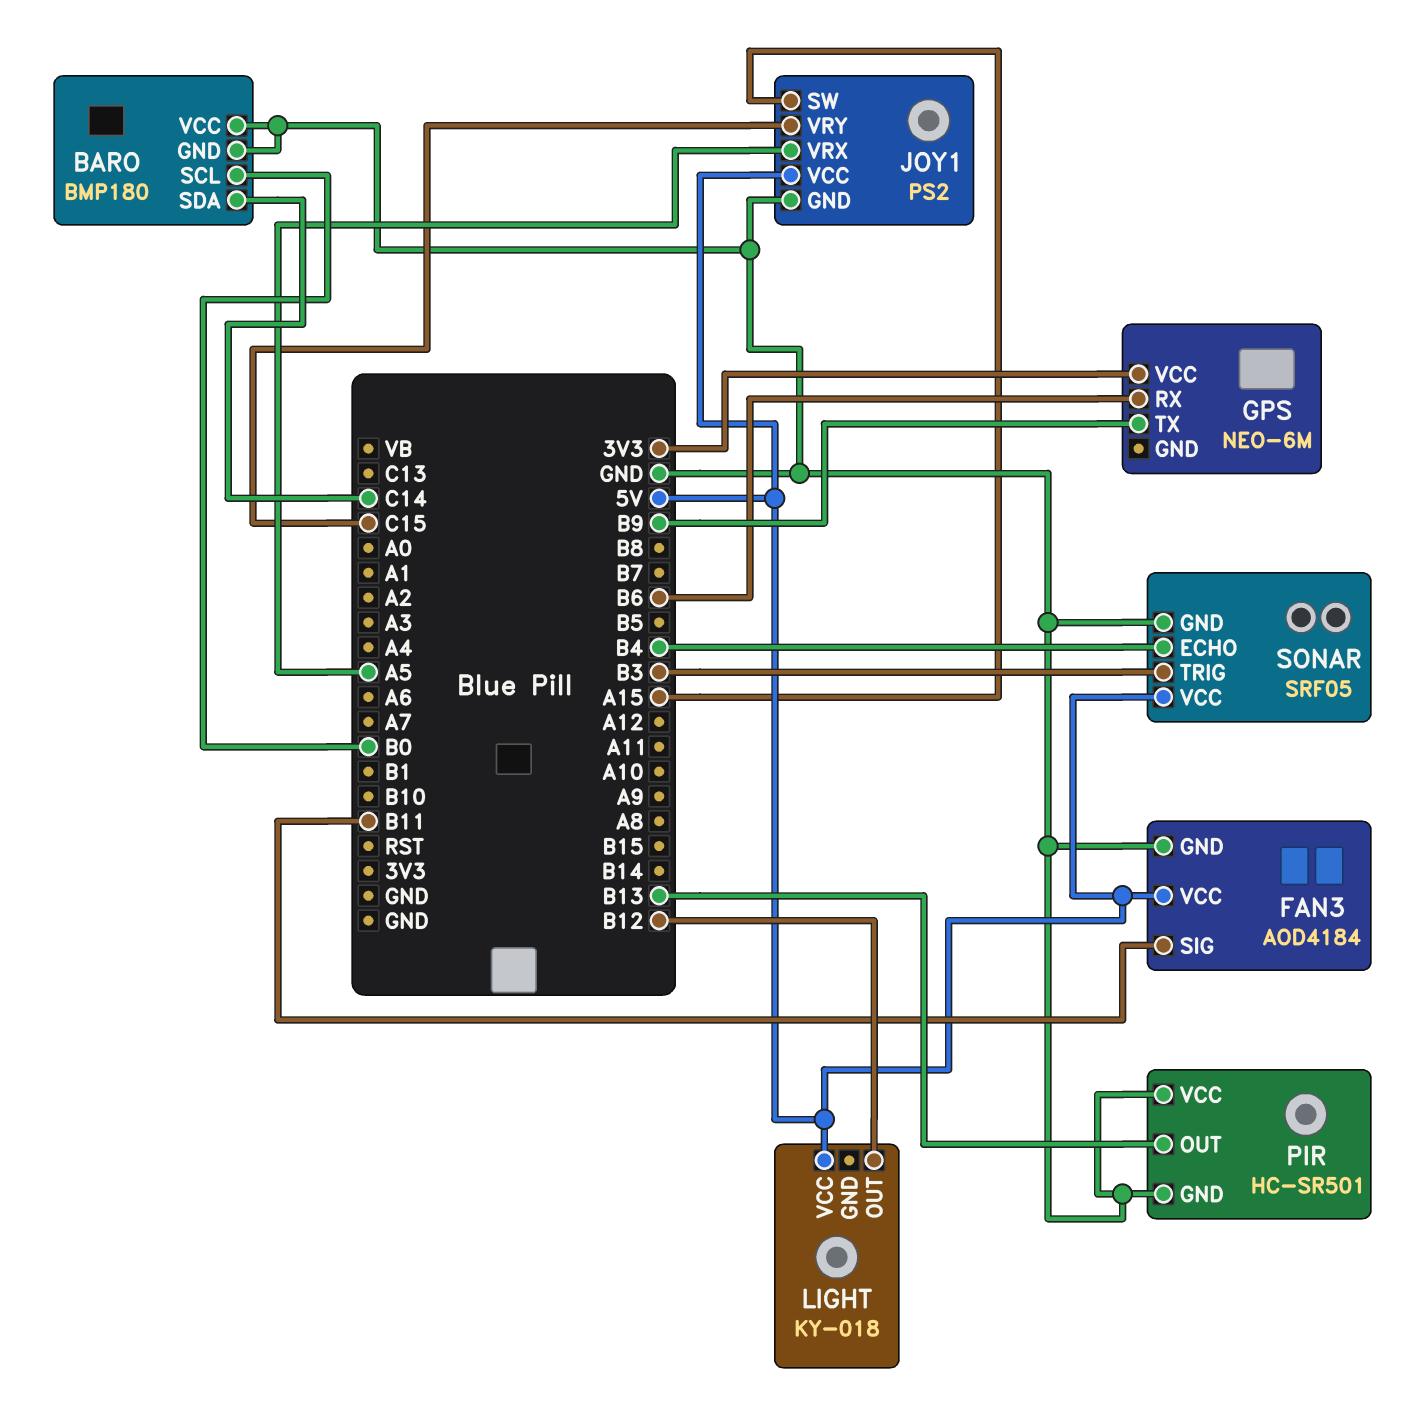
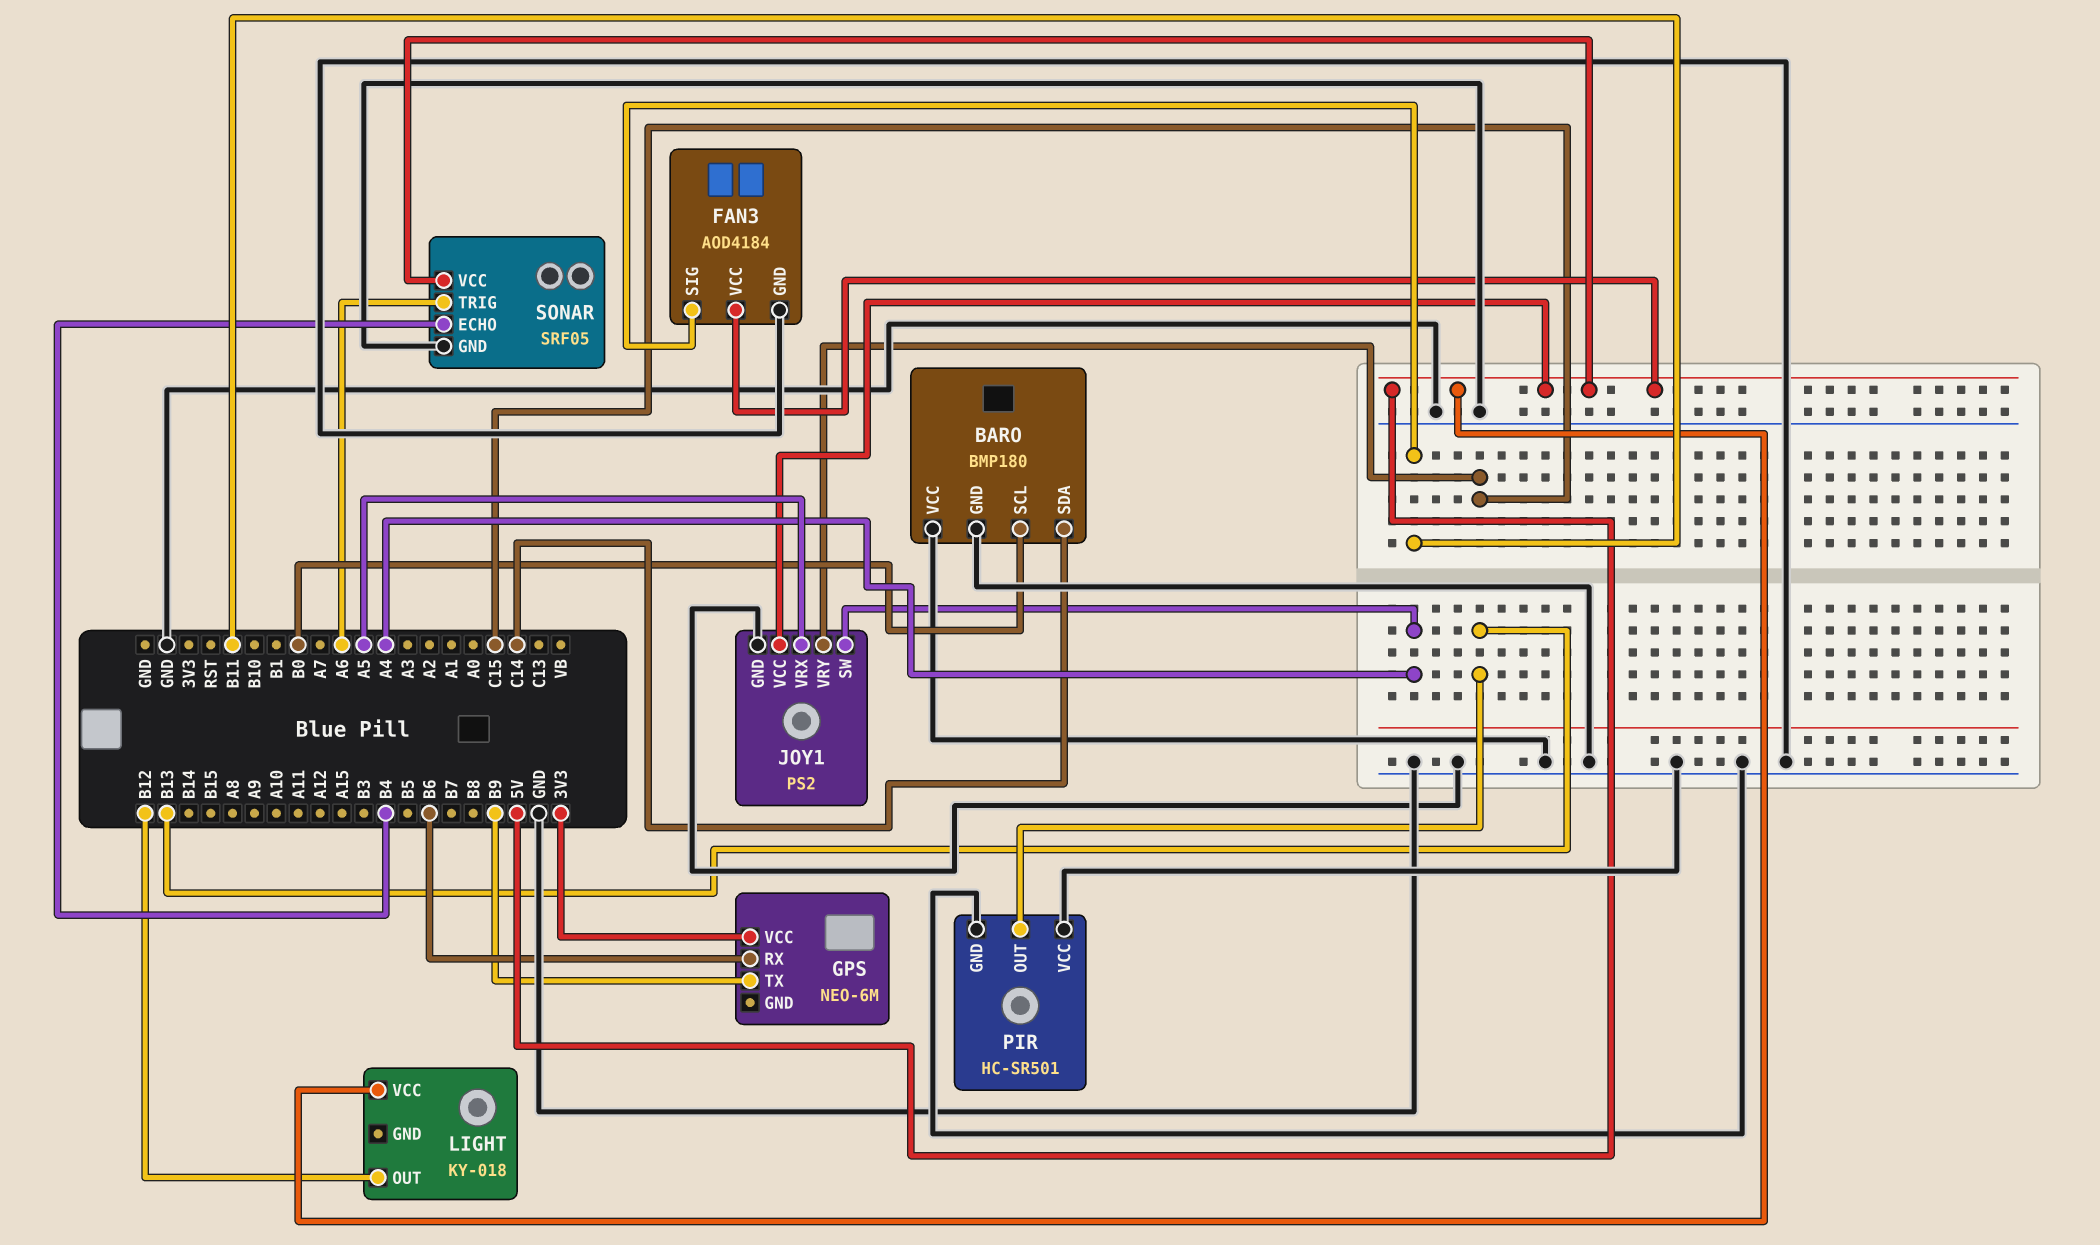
JOY1 pin SW: A15 -> A4
SONAR pin TRIG: B3 -> A6

